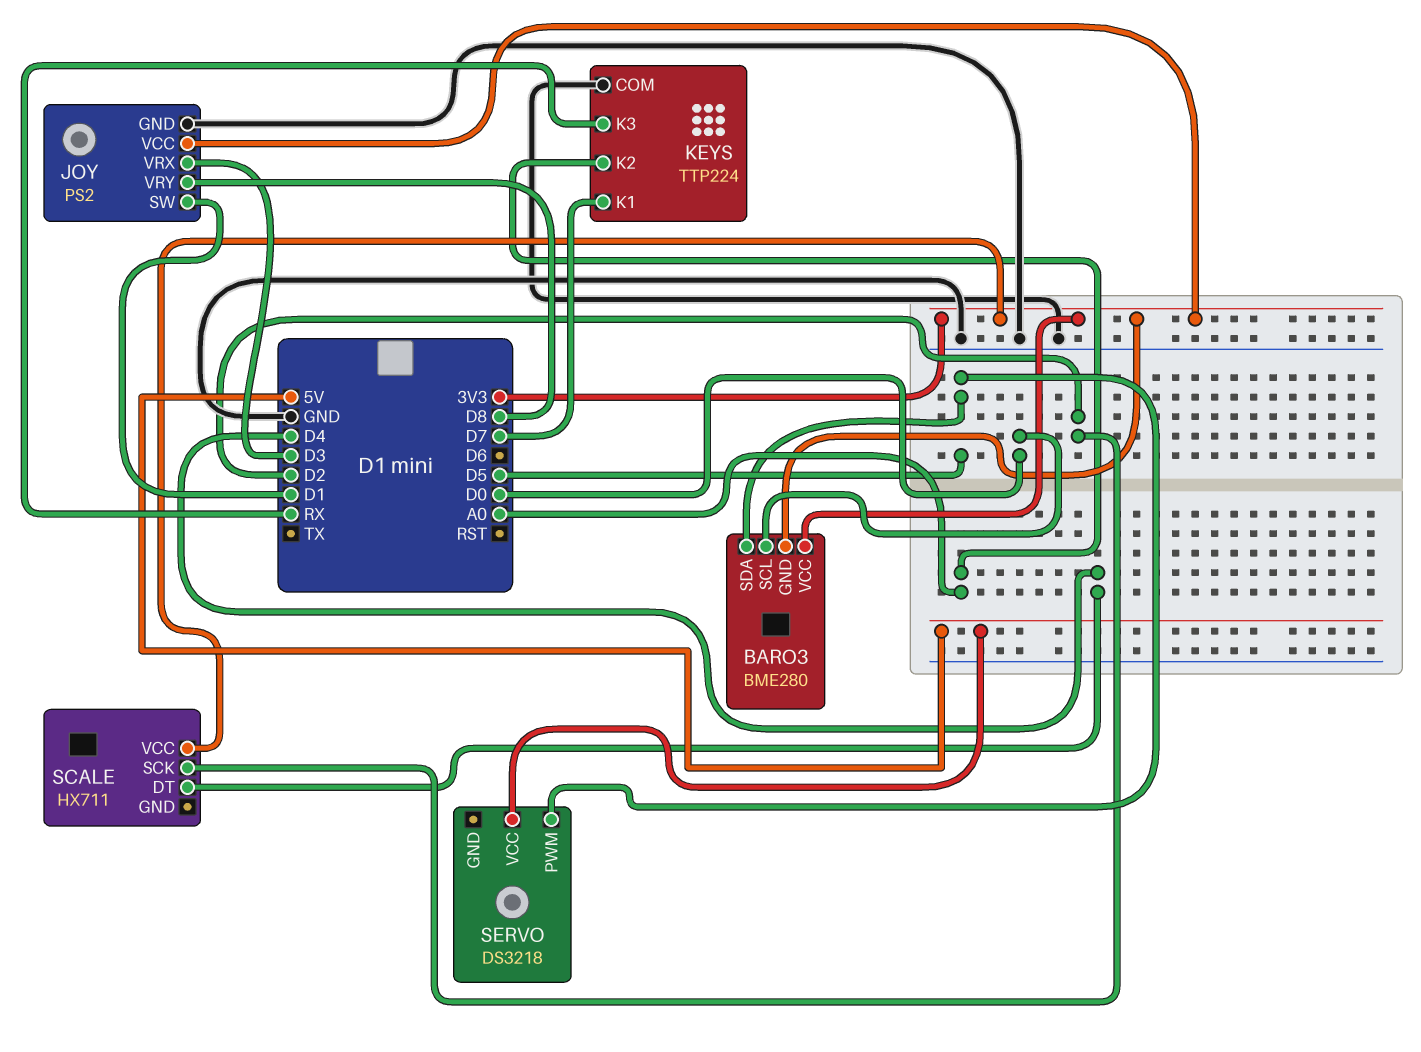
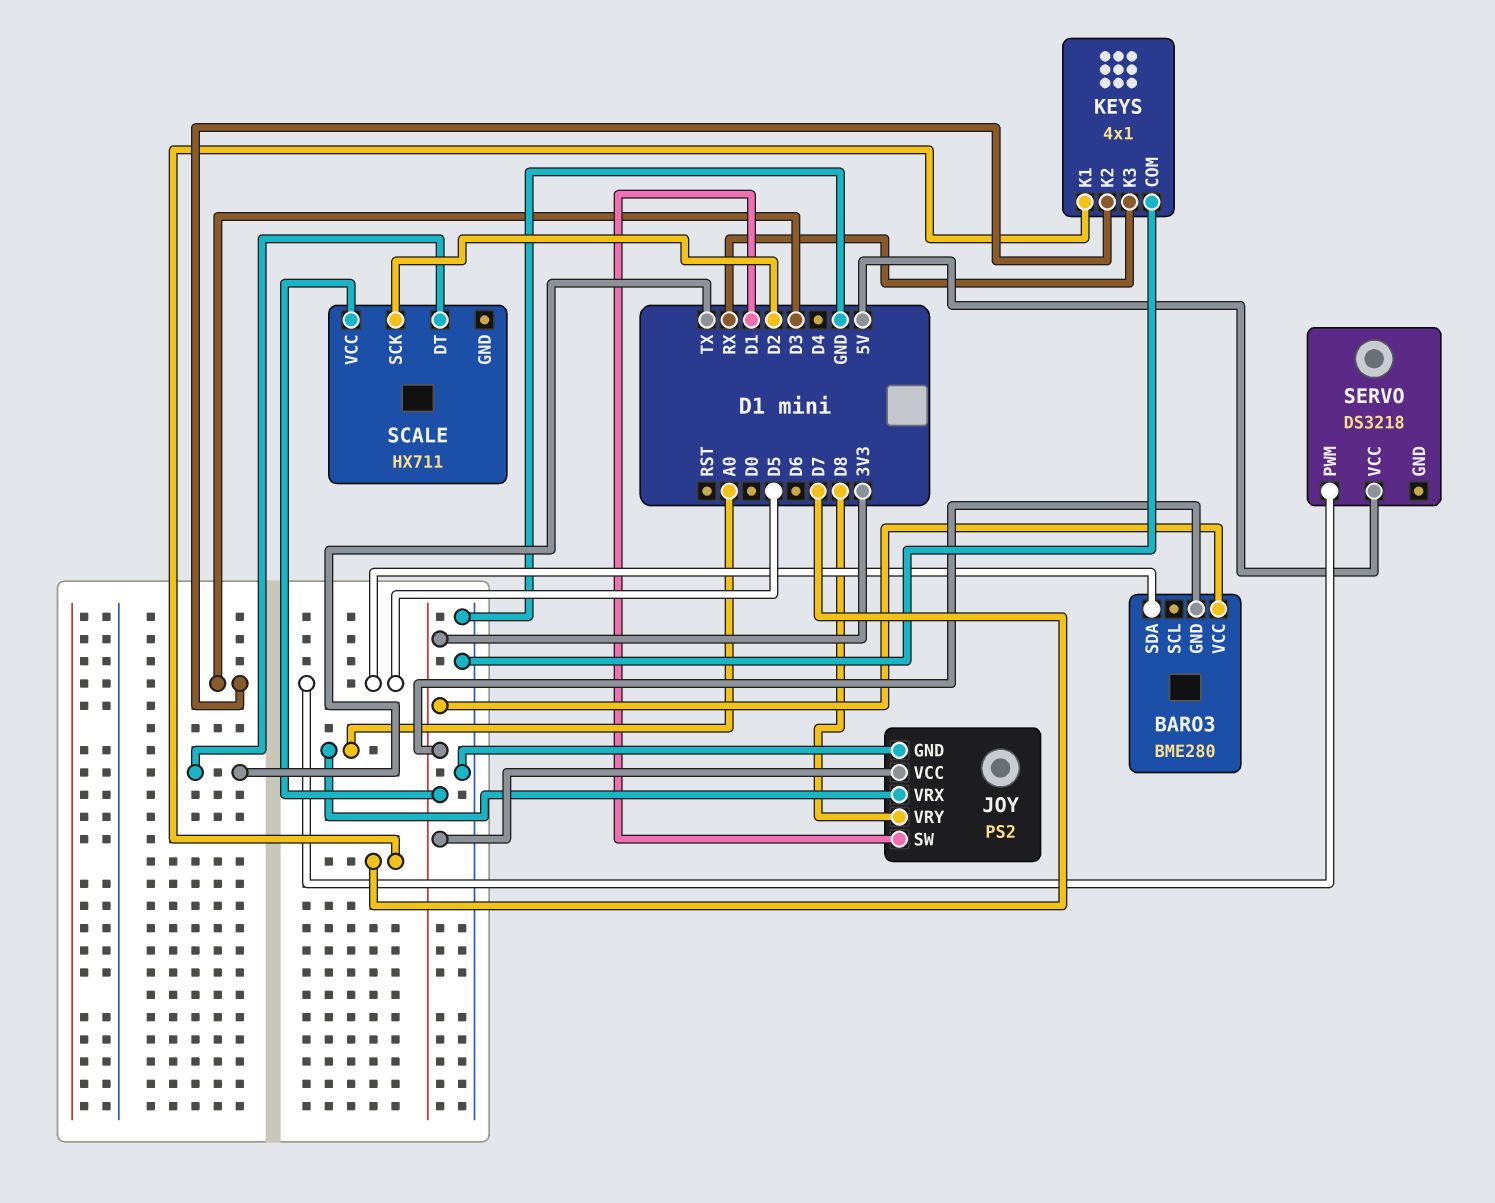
BARO3 pin SCL: D0 -> none
JOY pin VRX: D3 -> A0
KEYS: TTP224 -> 4x1
KEYS pin K2: A0 -> D3
SCALE pin DT: D4 -> TX

